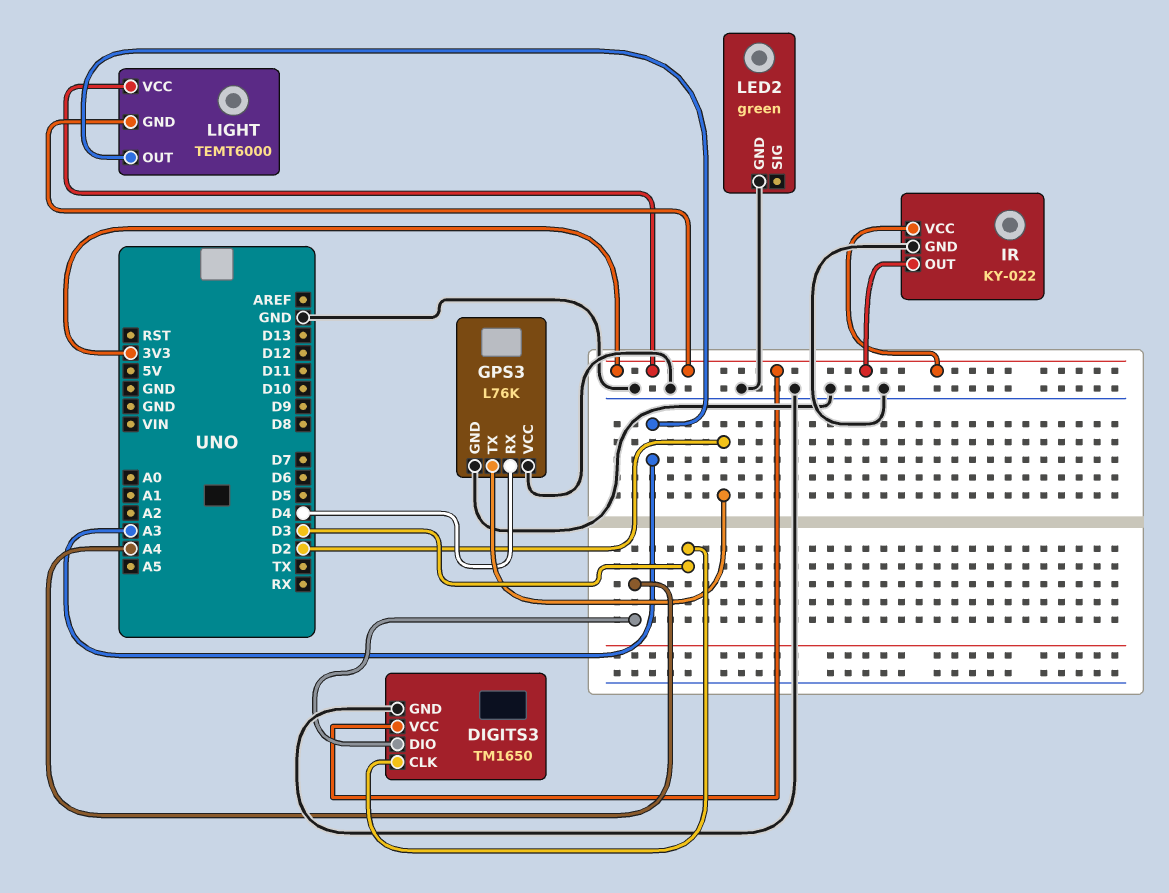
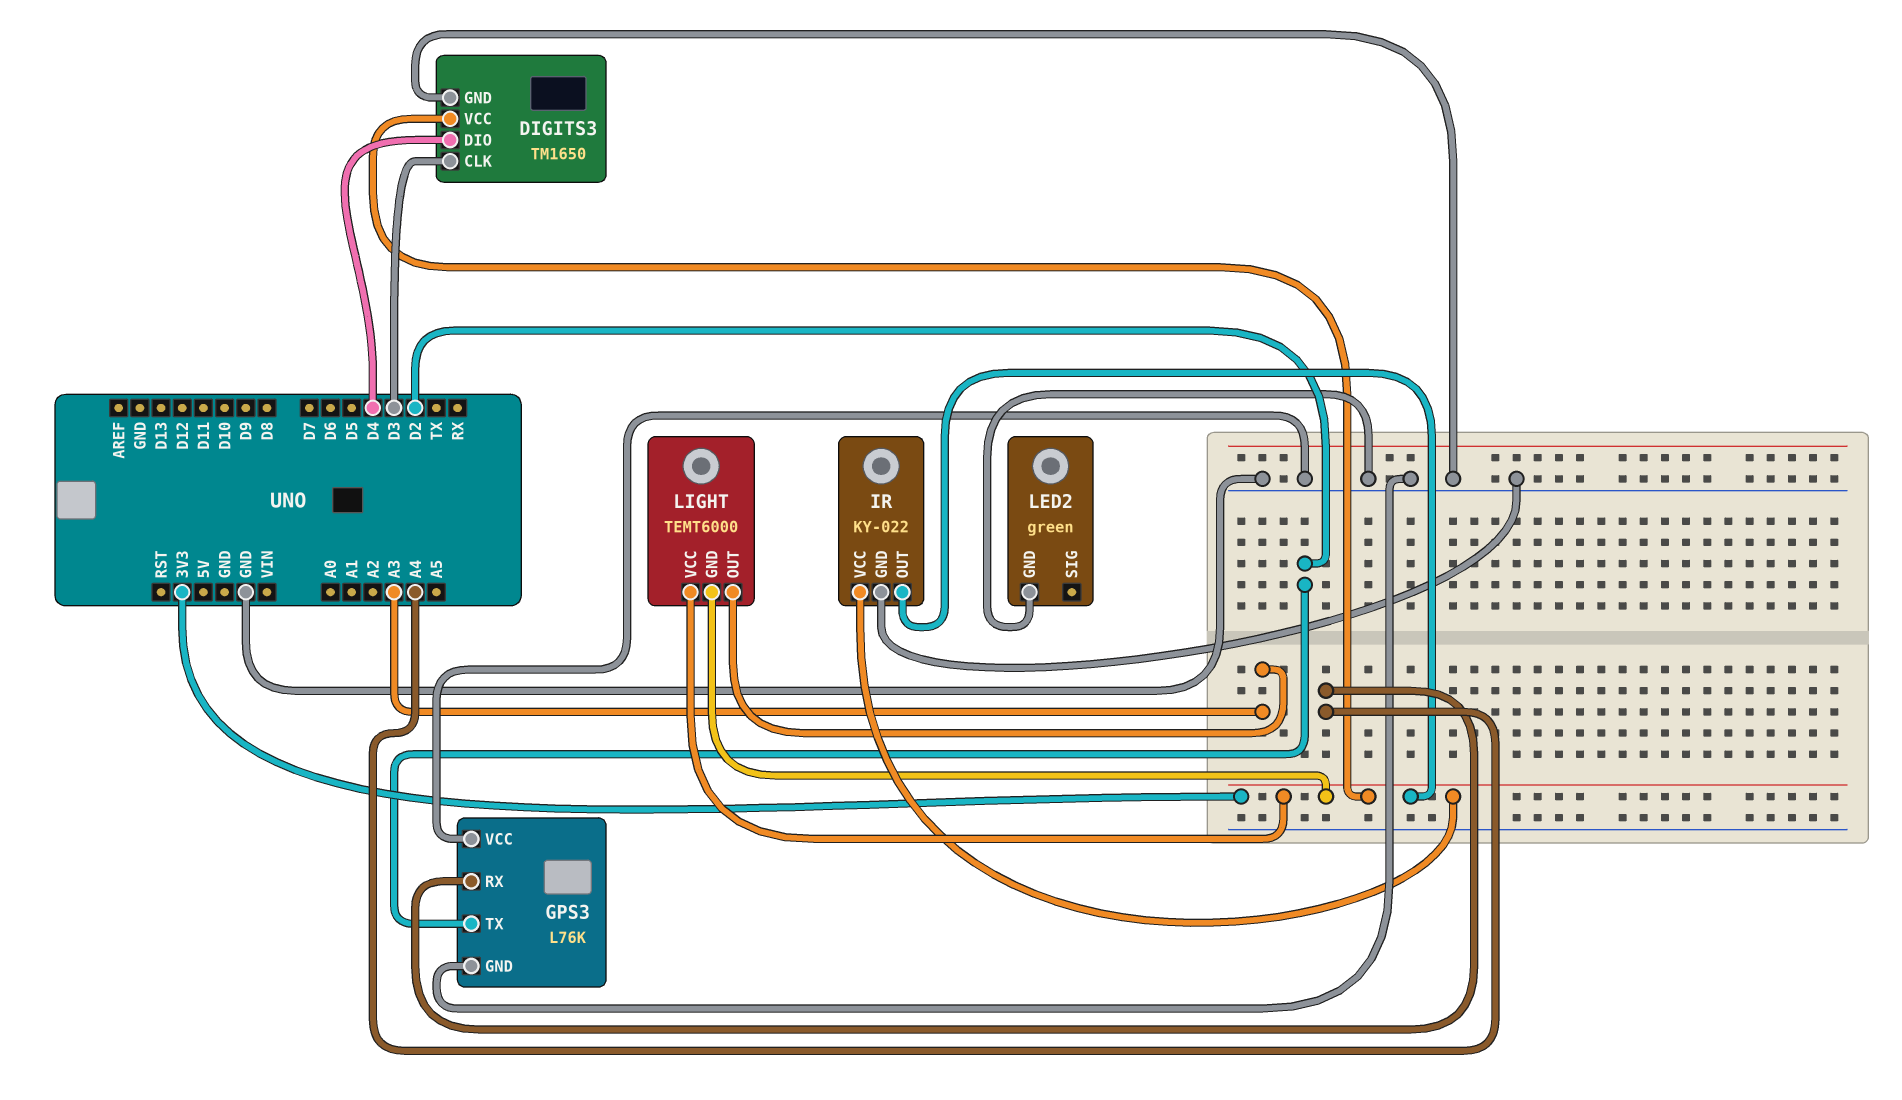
DIGITS3 pin DIO: A4 -> D4
GPS3 pin RX: D4 -> A4

